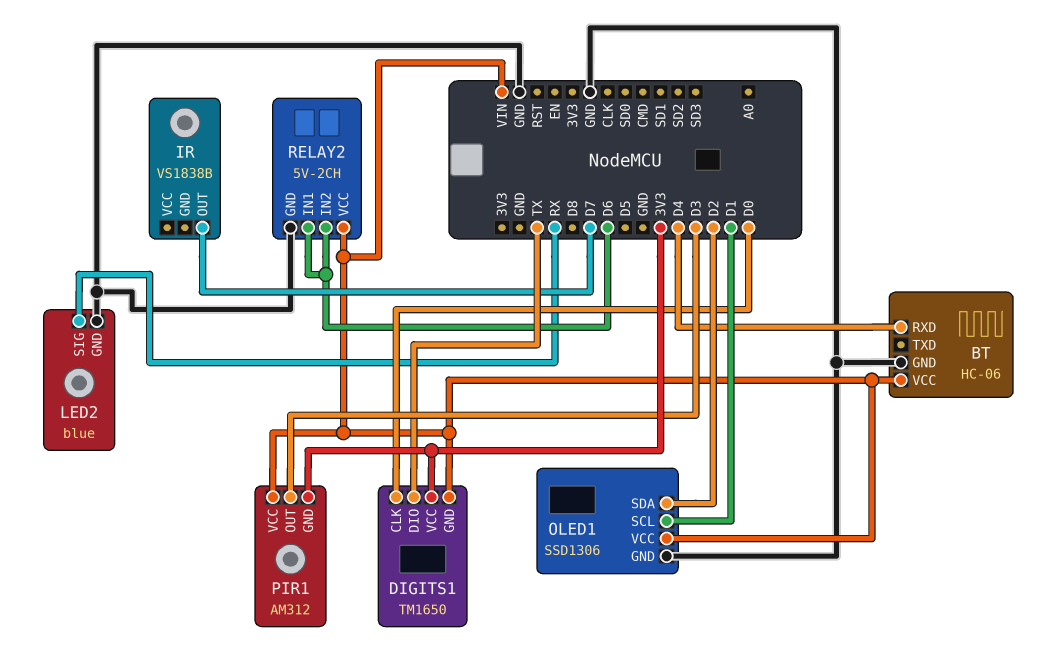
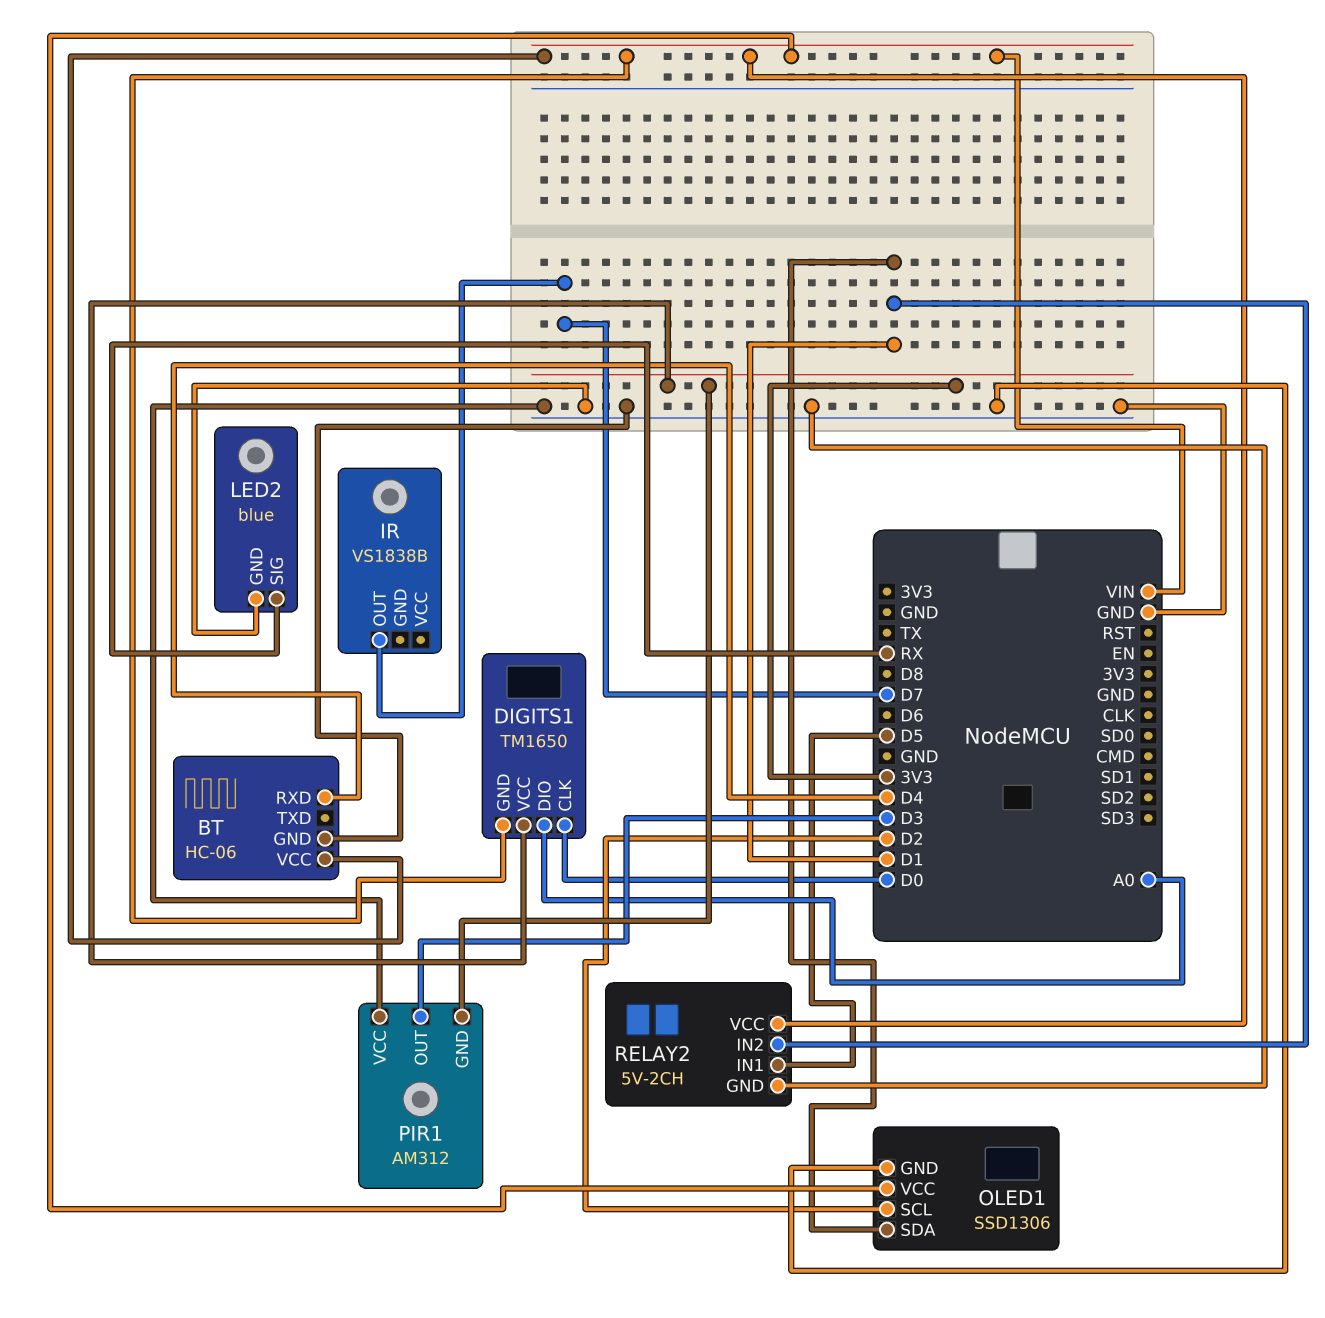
DIGITS1 pin DIO: TX -> A0
OLED1 pin SCL: D1 -> D2
OLED1 pin SDA: D2 -> D1
PIR1 pin VCC: VIN -> GND
RELAY2 pin IN1: D6 -> D5
RELAY2 pin IN2: D6 -> D1

